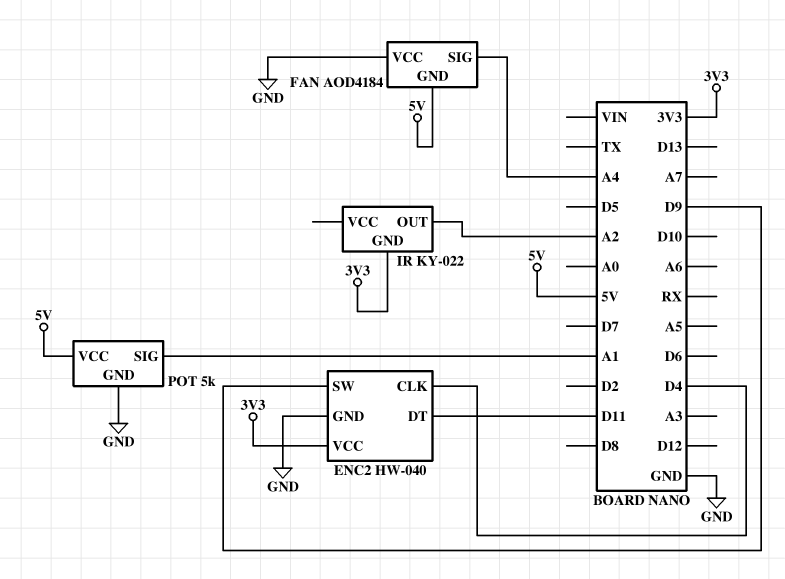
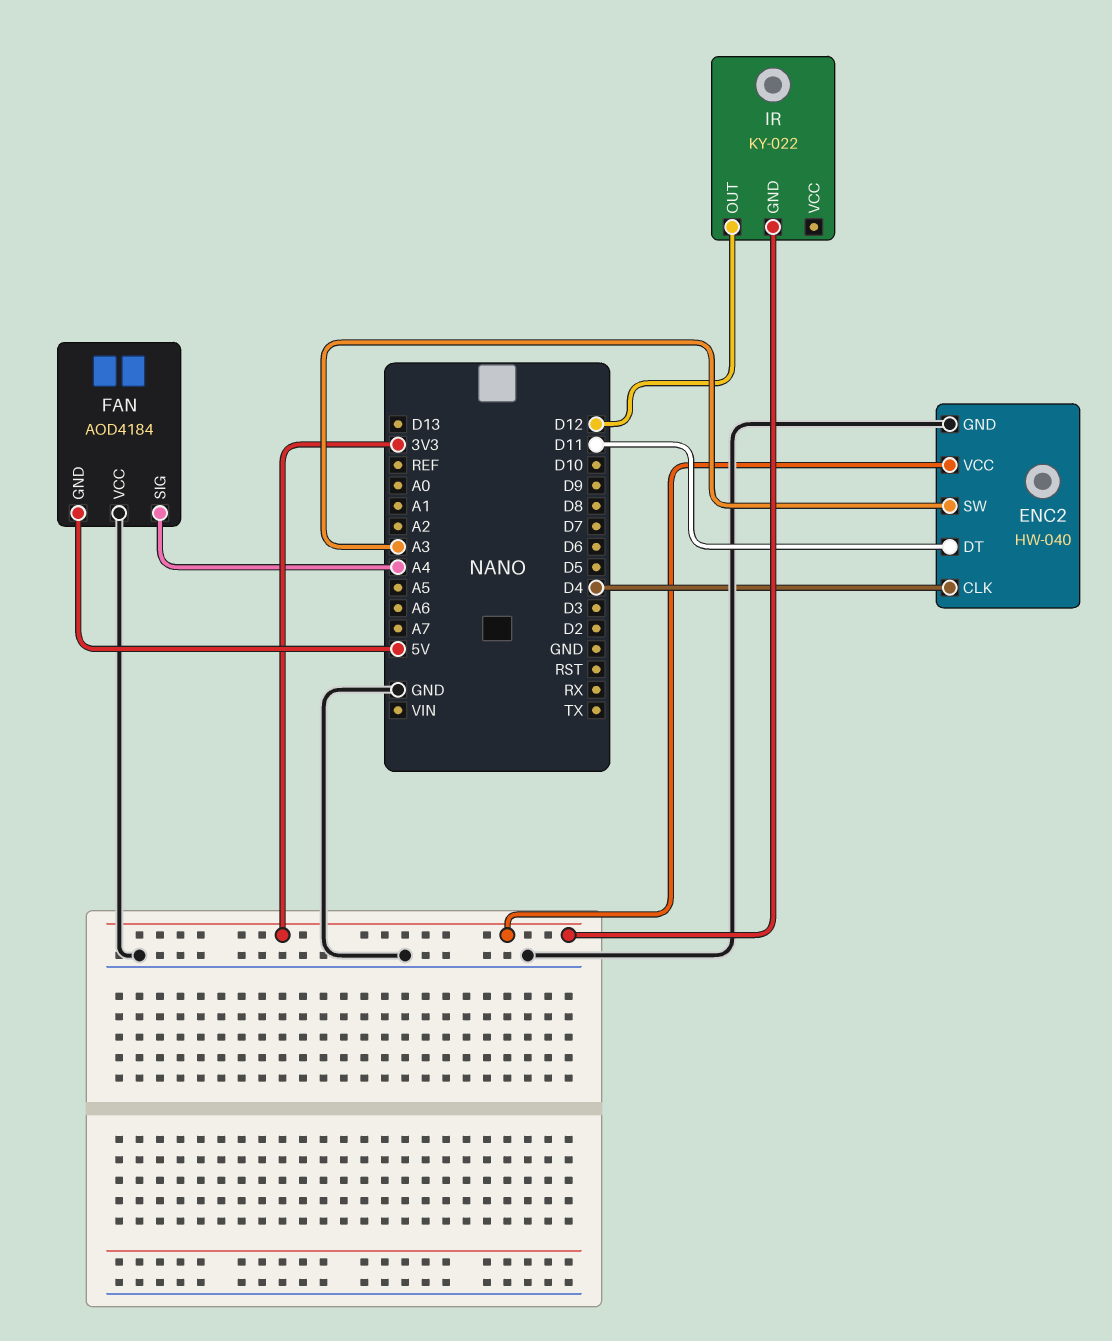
ENC2 pin SW: D9 -> A3
IR pin OUT: A2 -> D12
POT: 5k -> none
POT pin GND: GND -> none
POT pin SIG: A1 -> none
POT pin VCC: 5V -> none

